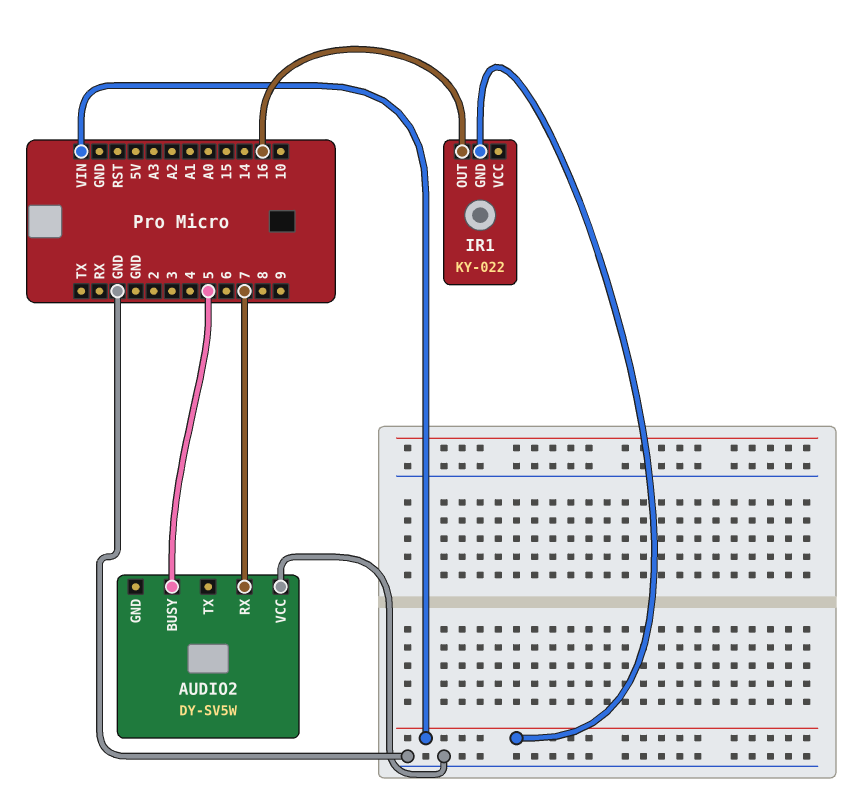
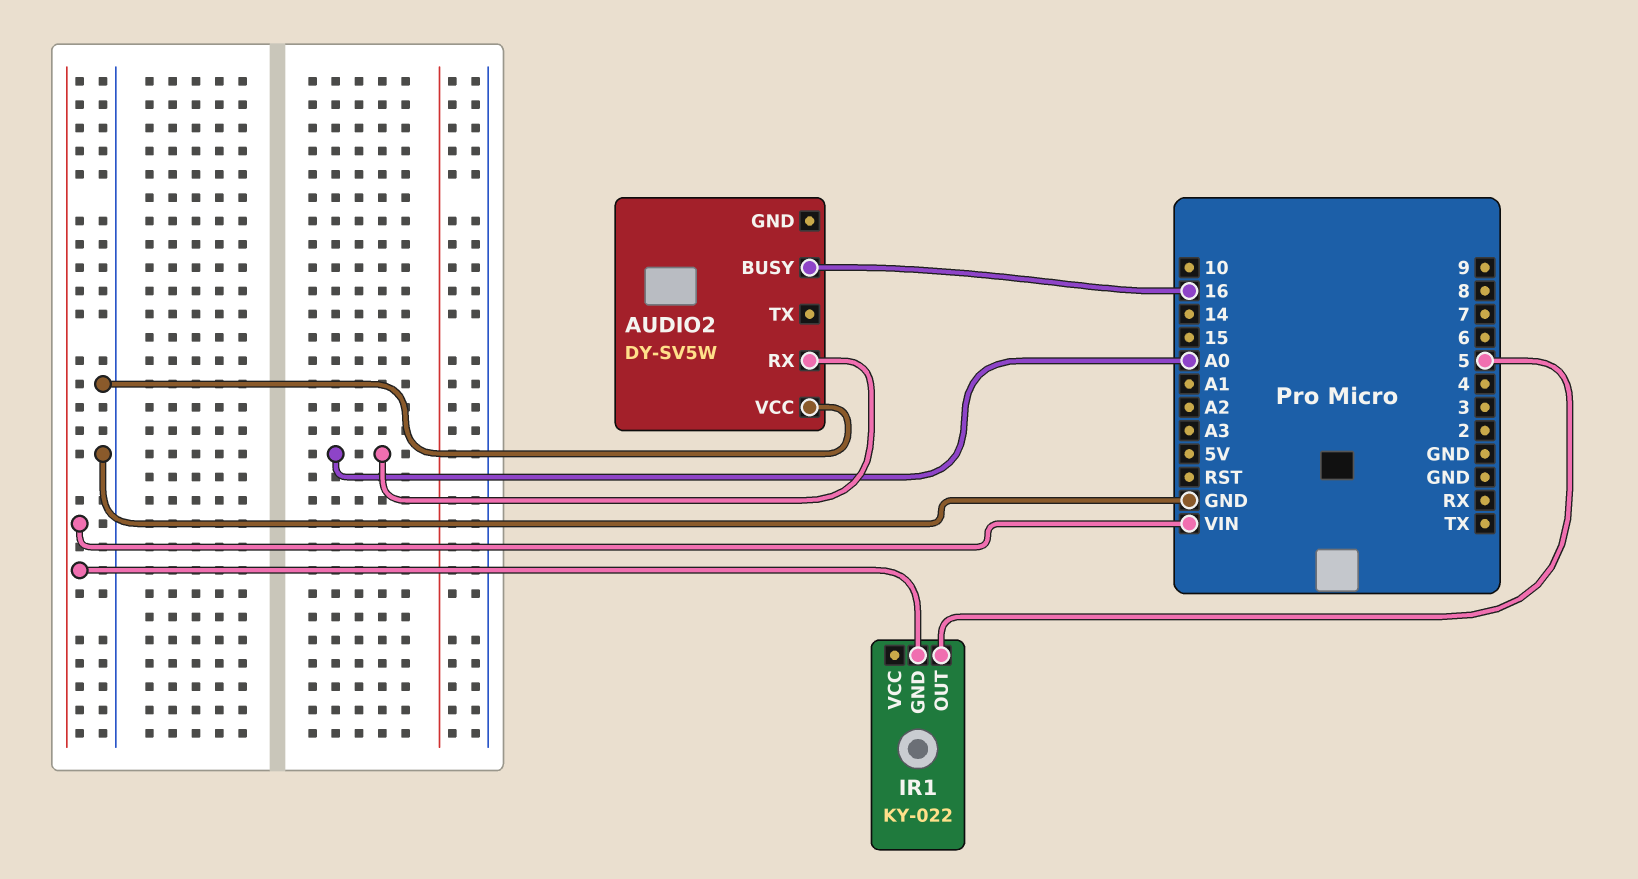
AUDIO2 pin BUSY: 5 -> 16
AUDIO2 pin RX: 7 -> A0
IR1 pin OUT: 16 -> 5

